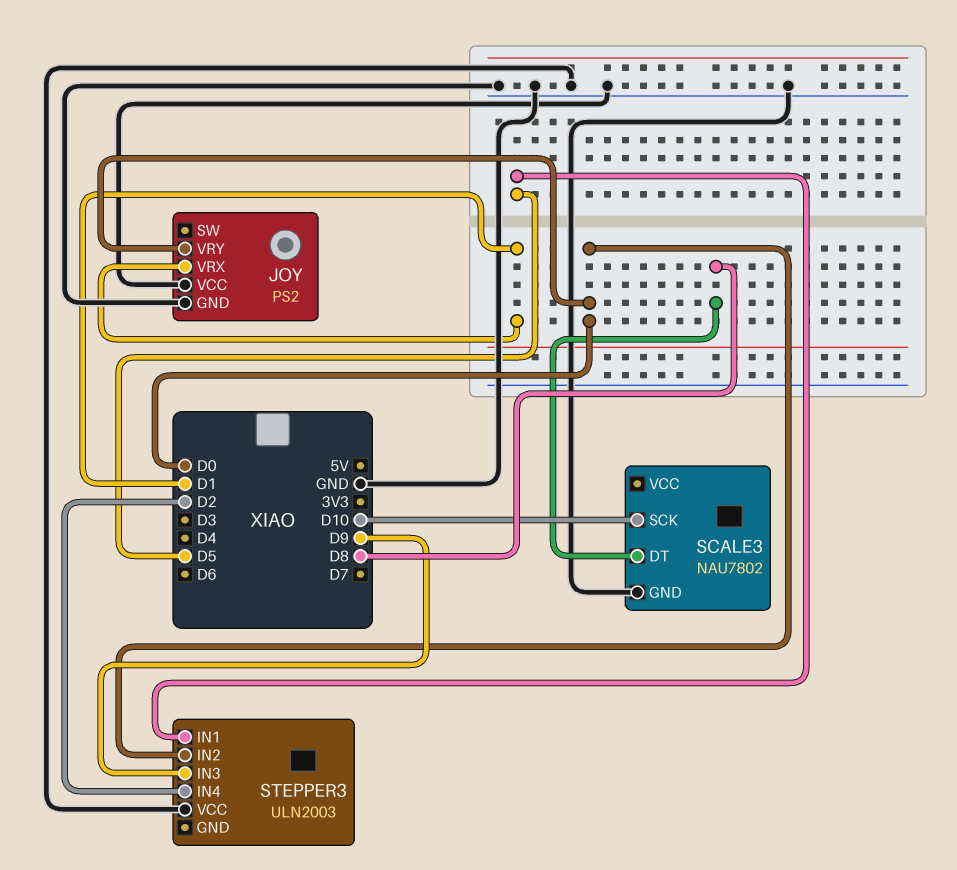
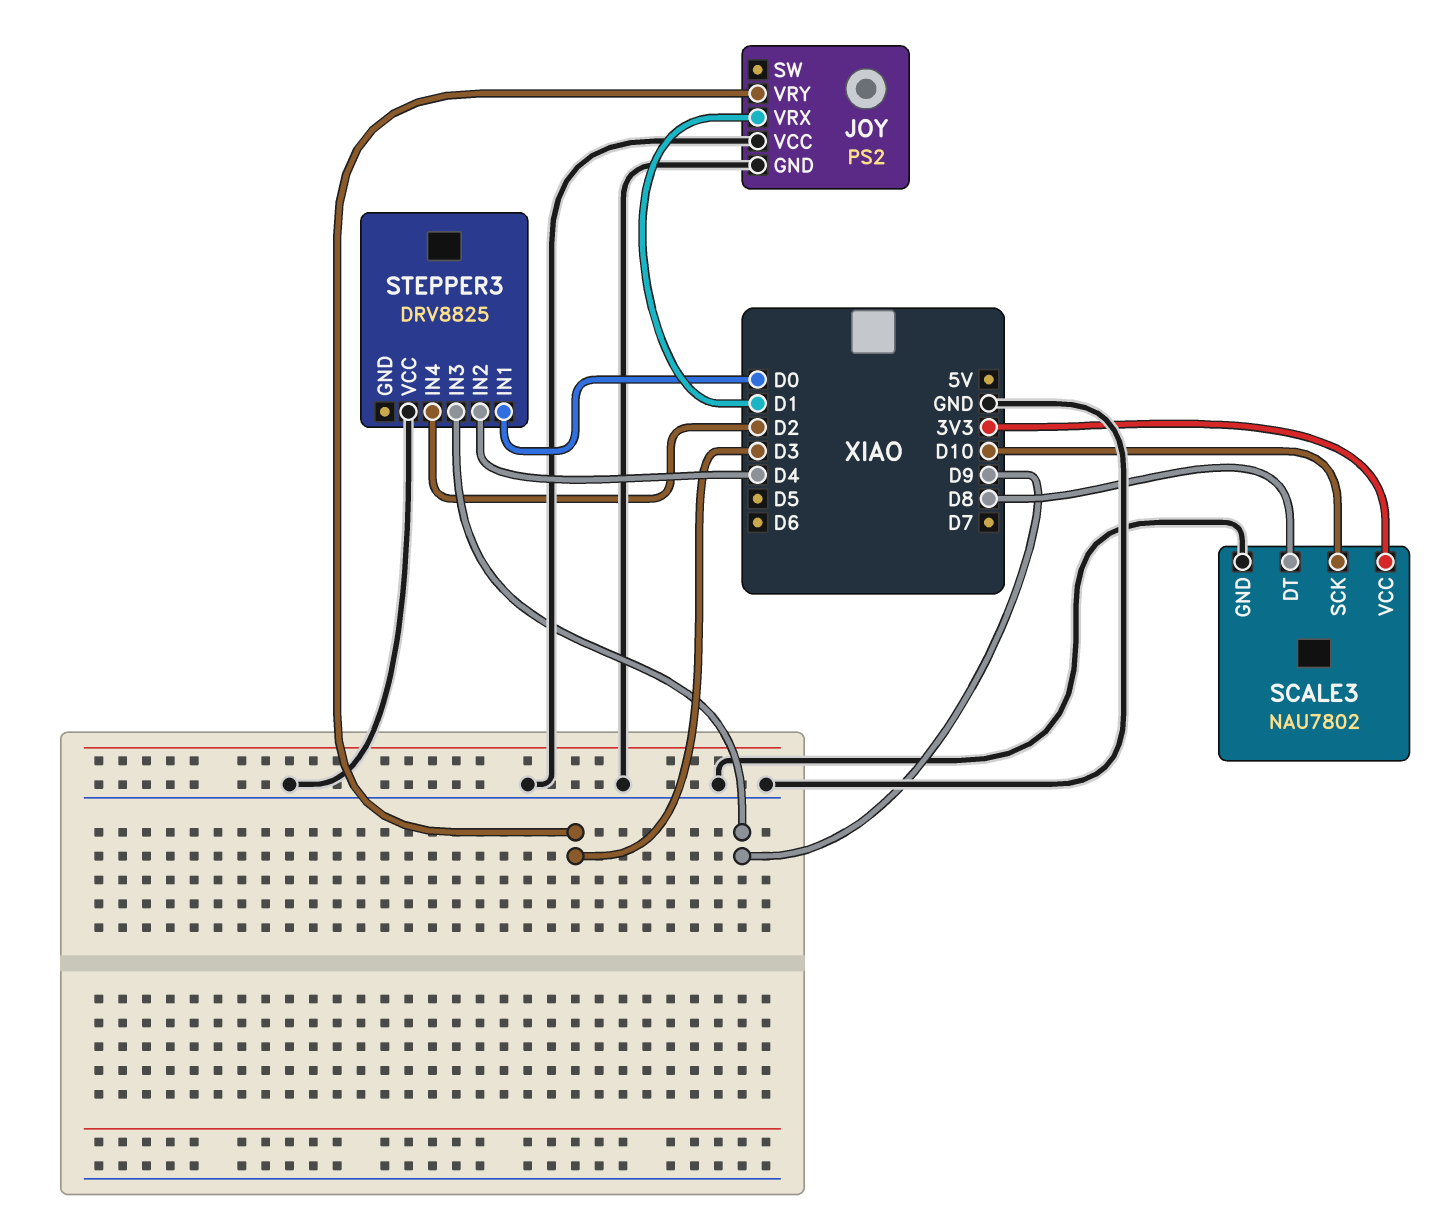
JOY pin VRY: D0 -> D3
SCALE3 pin VCC: none -> 3V3
STEPPER3: ULN2003 -> DRV8825
STEPPER3 pin IN1: D5 -> D0
STEPPER3 pin IN2: D0 -> D4

